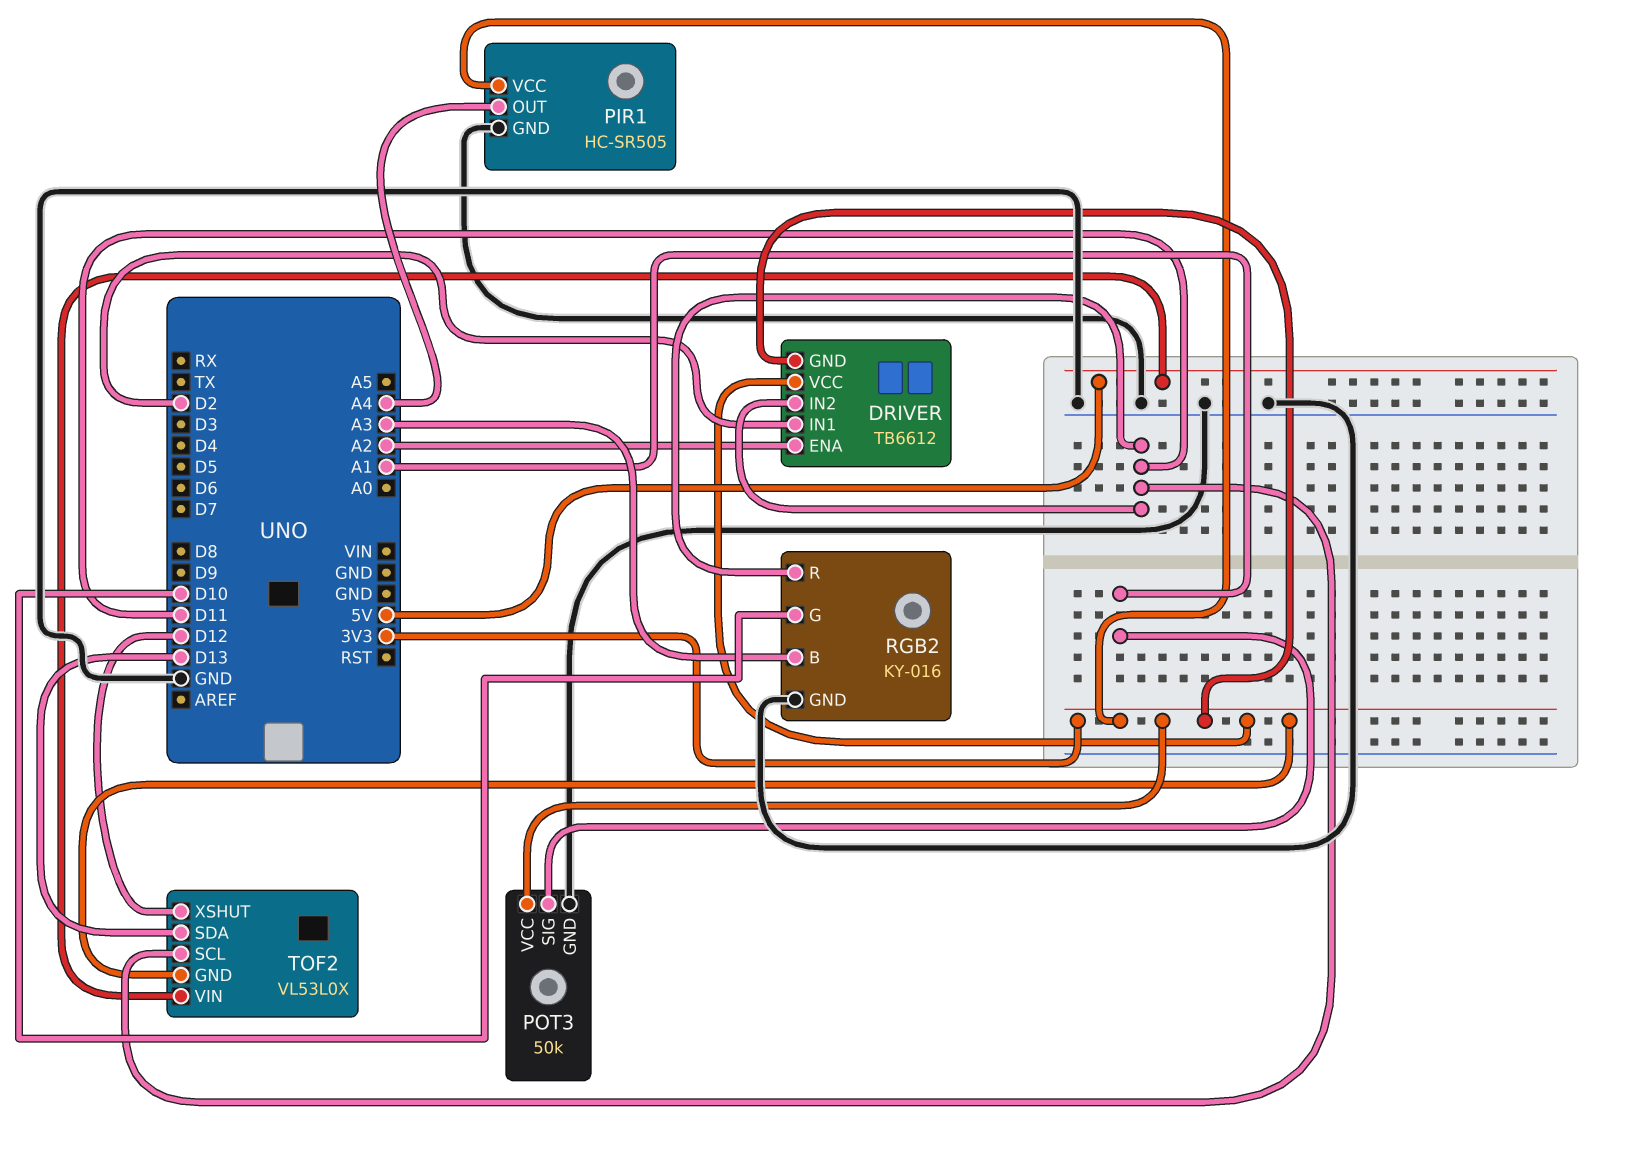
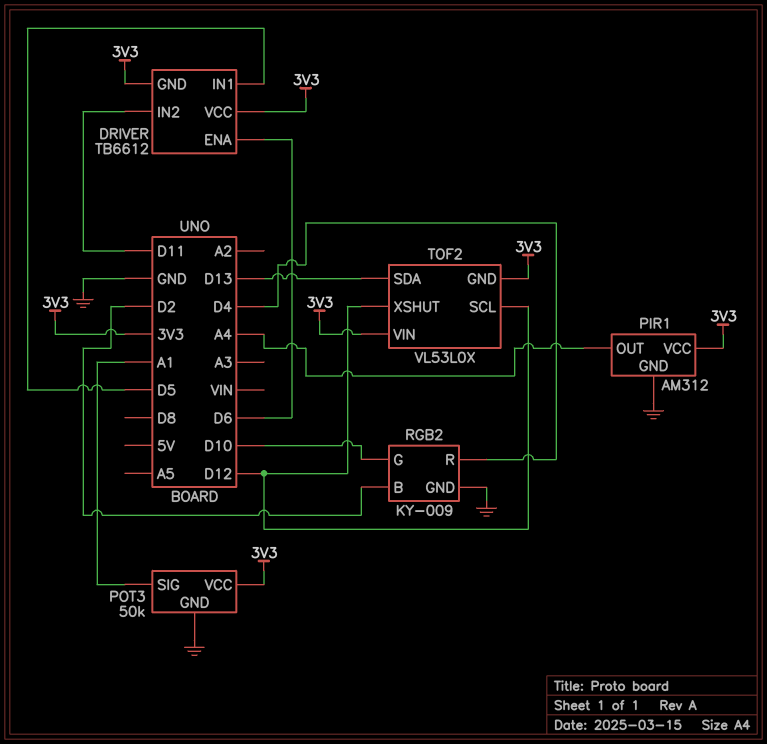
DRIVER pin ENA: A2 -> D6
DRIVER pin IN1: D2 -> D5
PIR1: HC-SR505 -> AM312
RGB2: KY-016 -> KY-009
RGB2 pin B: A3 -> D2
RGB2 pin R: D11 -> D4
TOF2 pin SCL: D11 -> D12
TOF2 pin VIN: 5V -> 3V3

